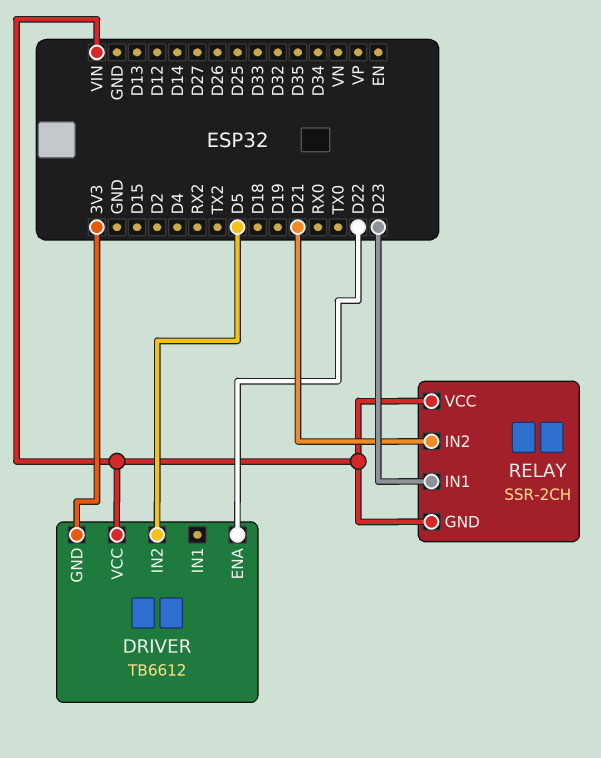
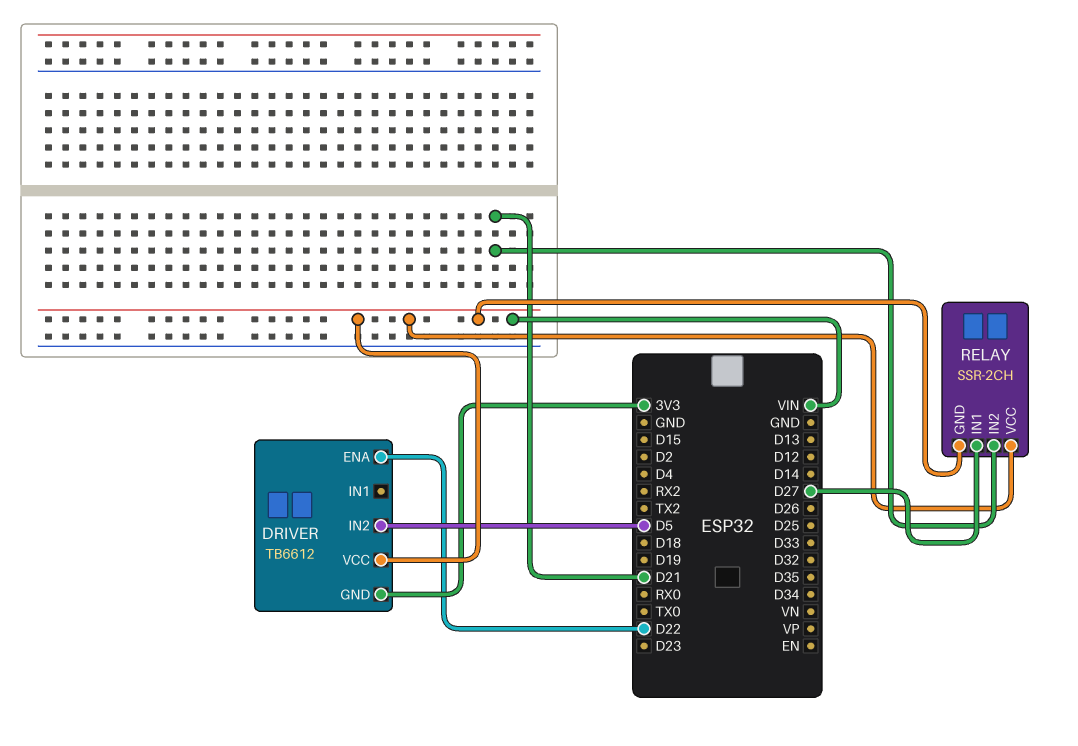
RELAY pin IN1: D23 -> D27

